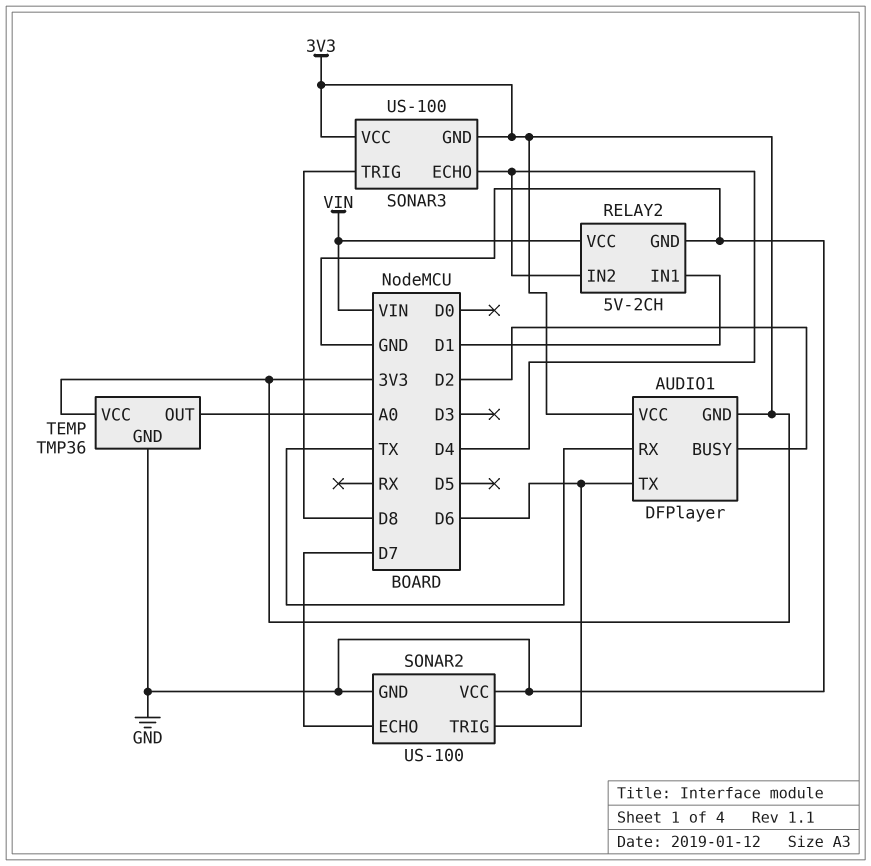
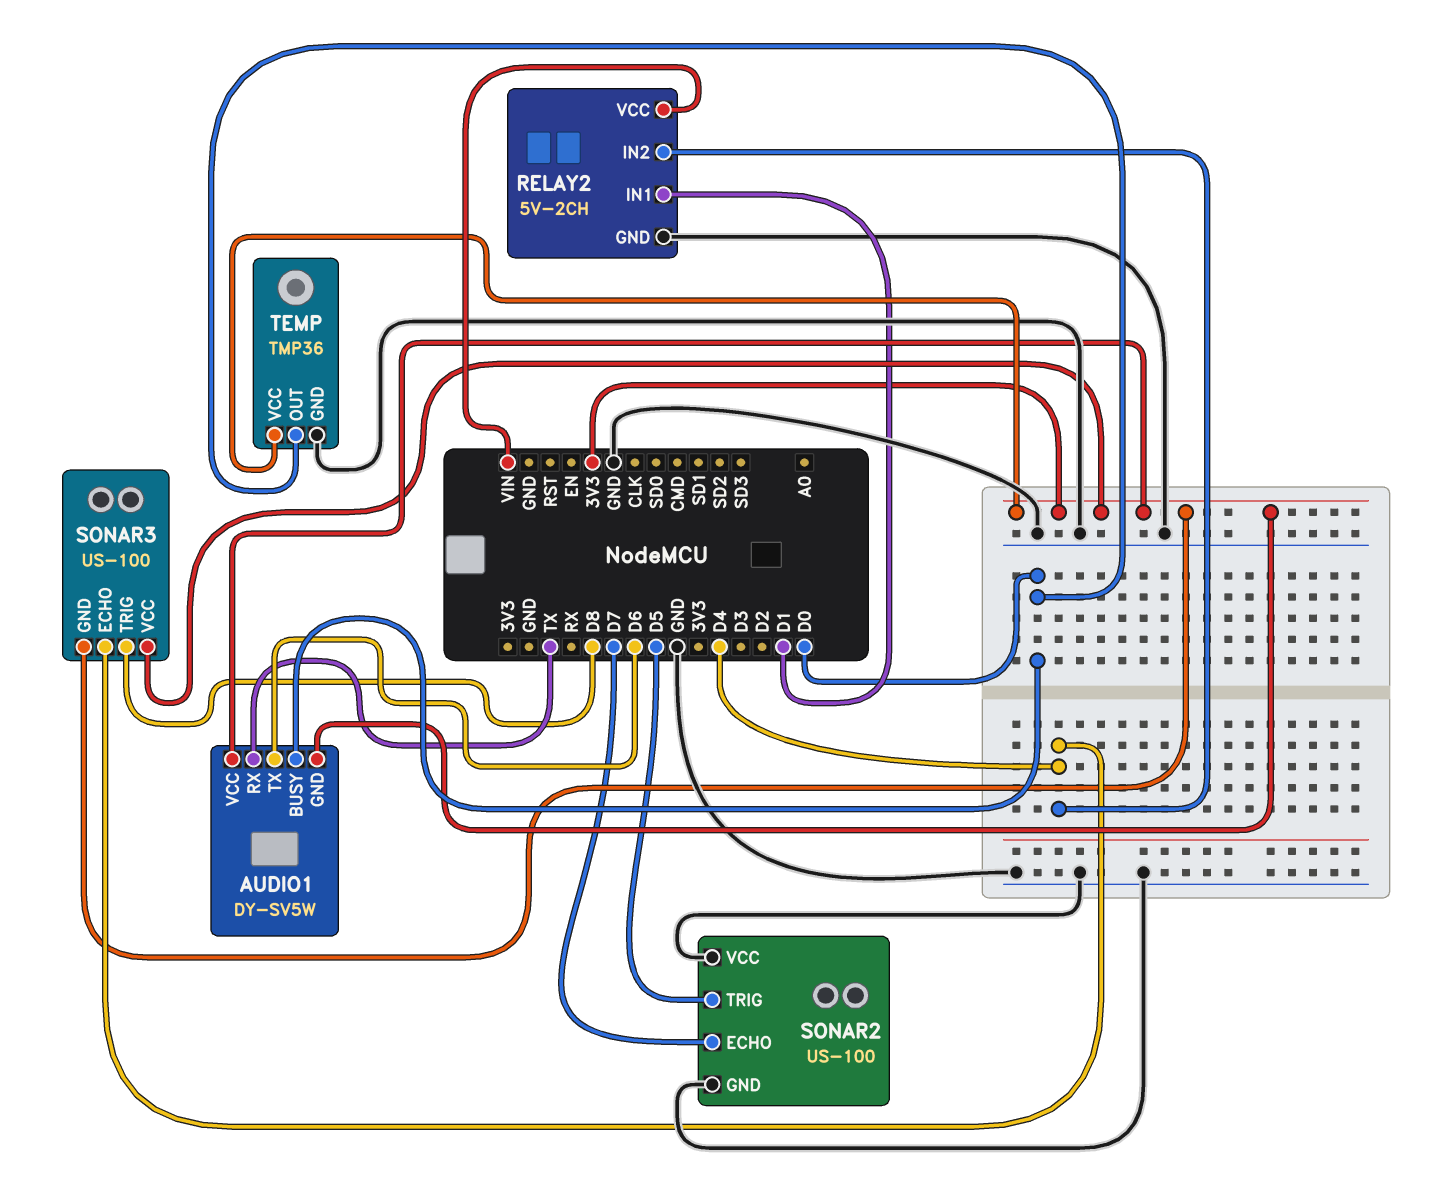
AUDIO1: DFPlayer -> DY-SV5W
AUDIO1 pin BUSY: D2 -> D0
SONAR2 pin TRIG: D6 -> D5
TEMP pin OUT: A0 -> D0

